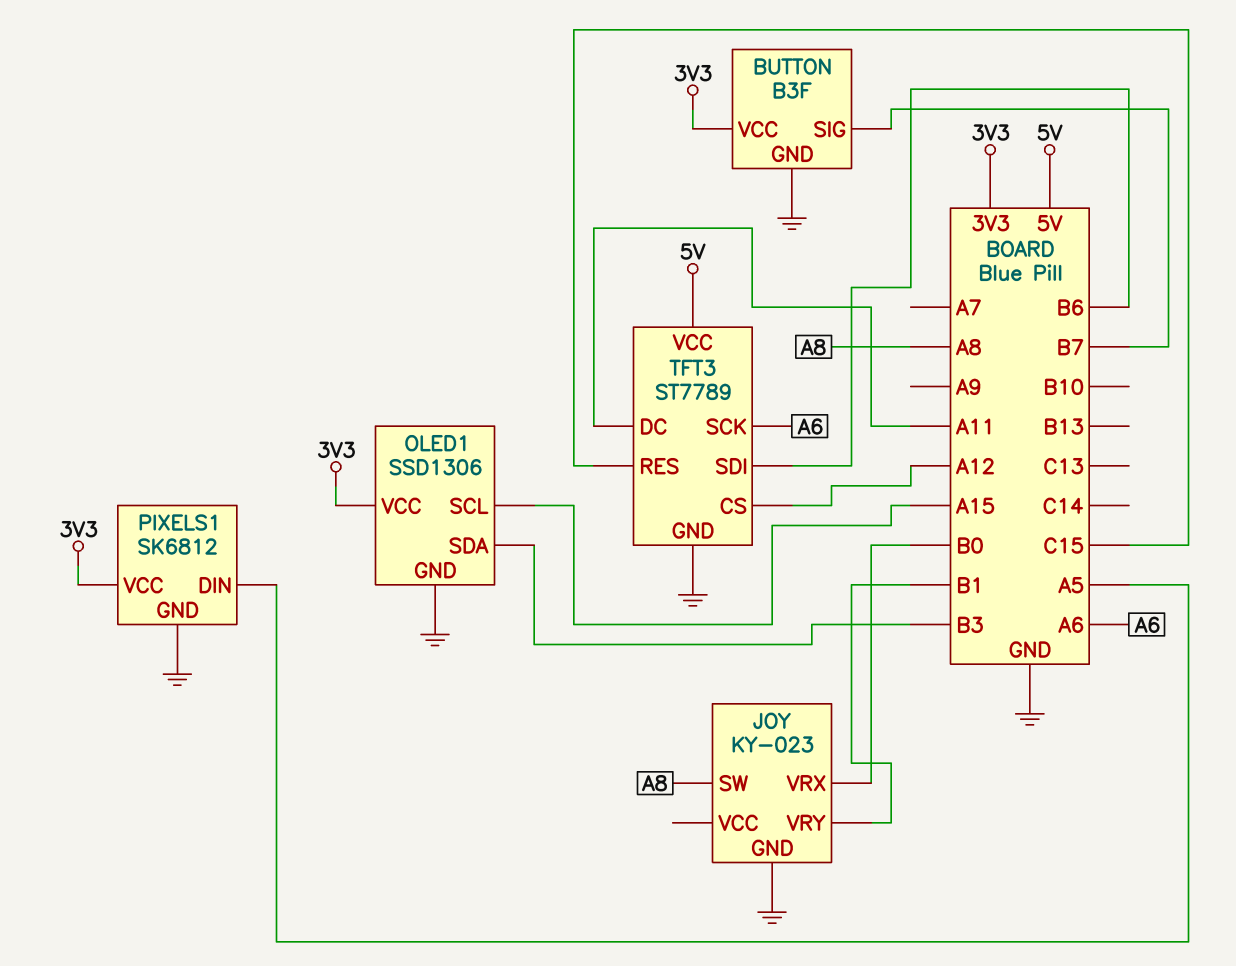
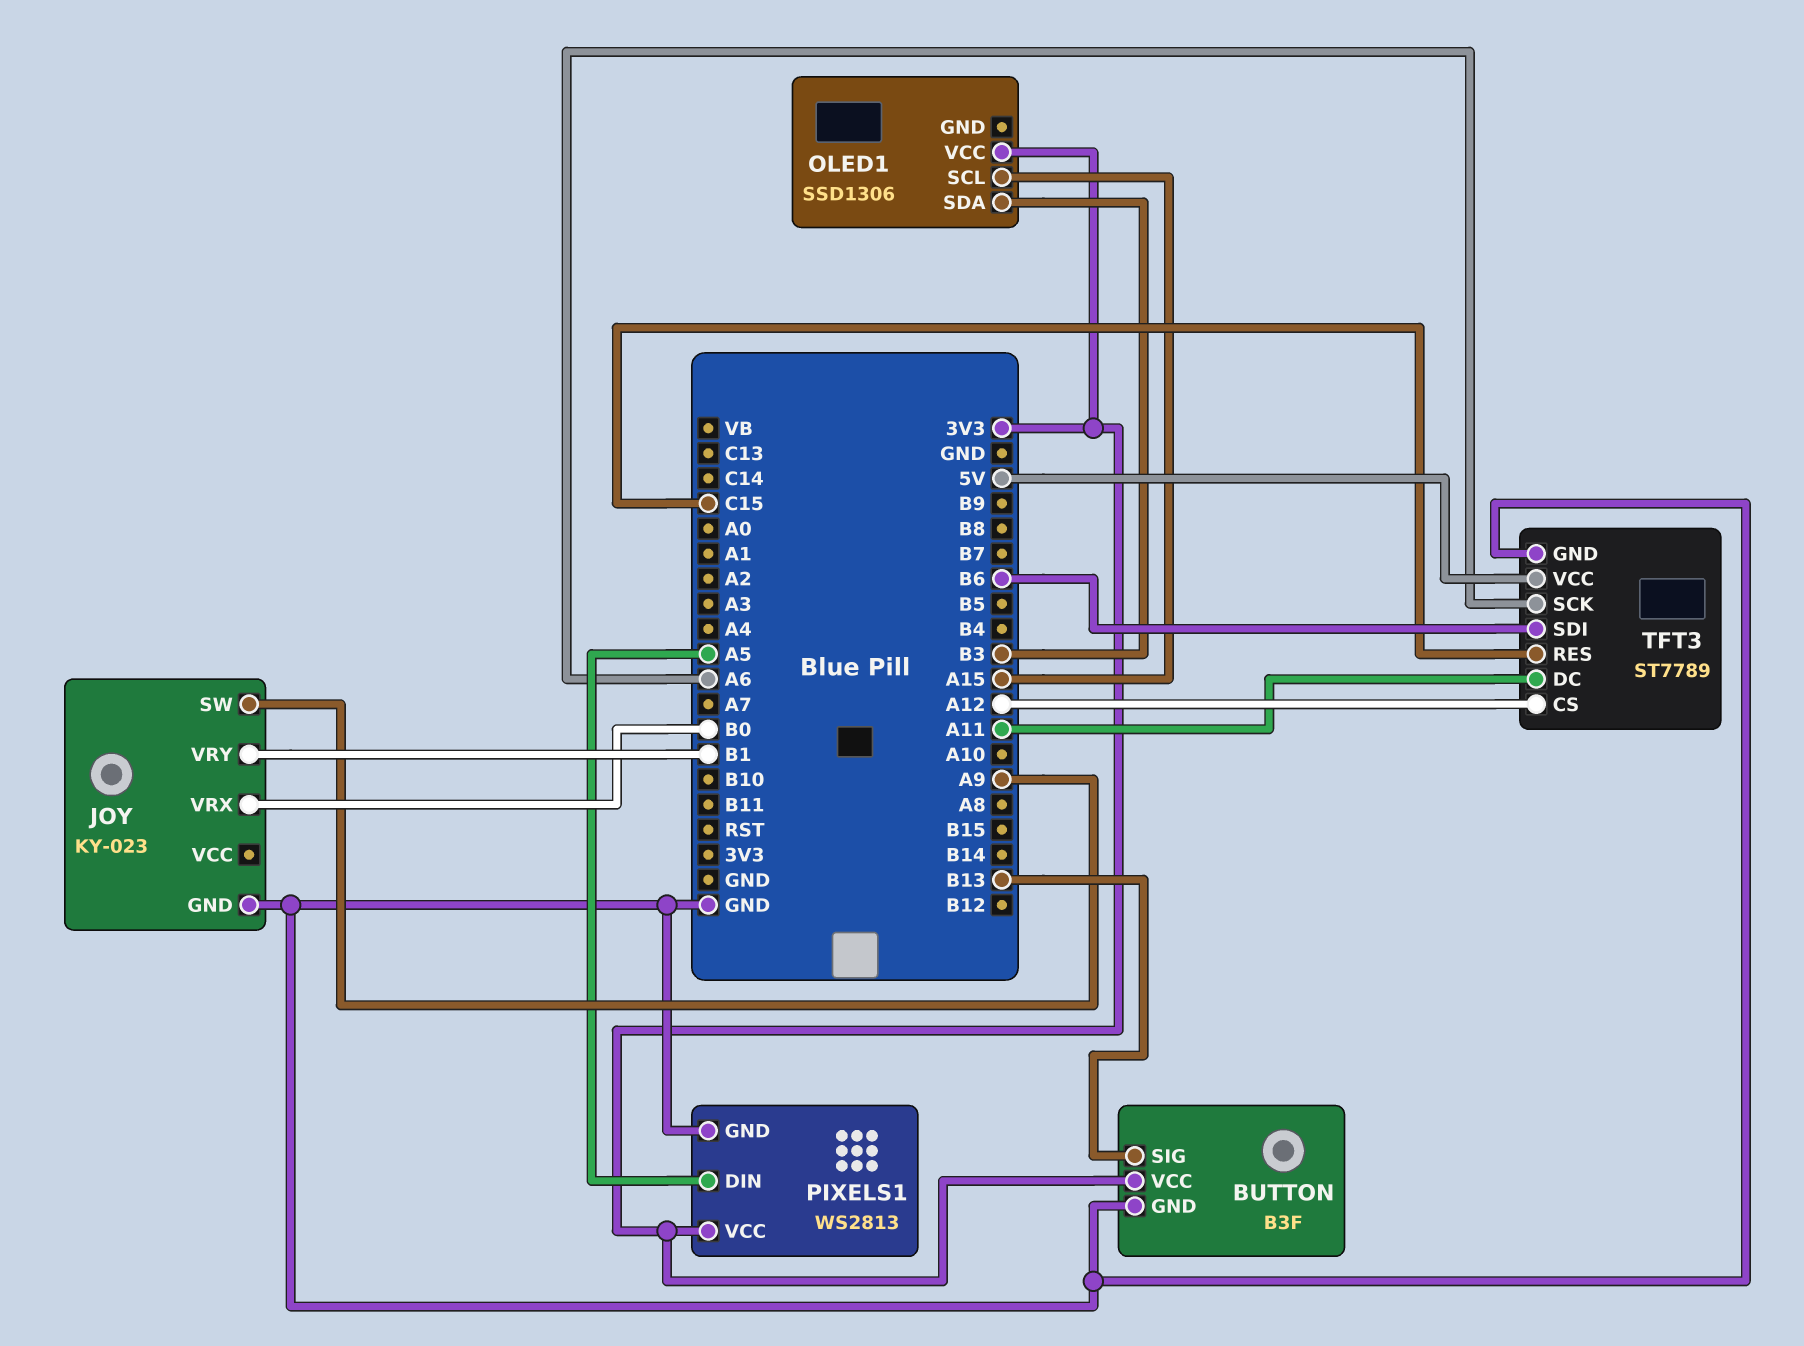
BUTTON pin SIG: B7 -> B13
JOY pin SW: A8 -> A9
OLED1 pin GND: GND -> none
PIXELS1: SK6812 -> WS2813

